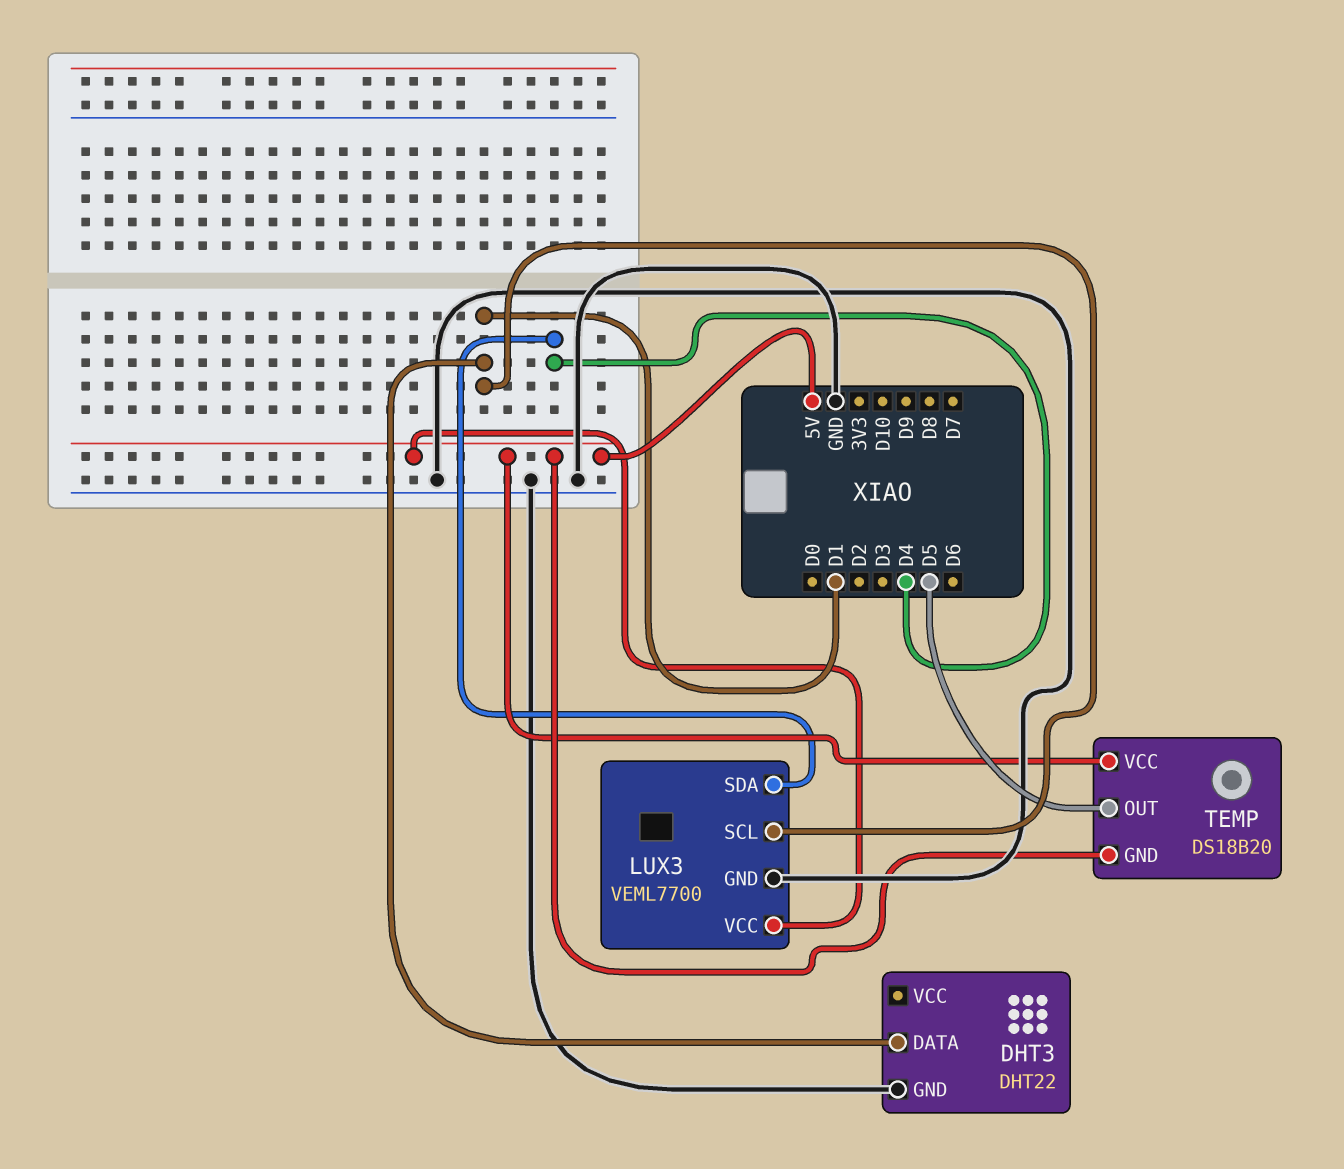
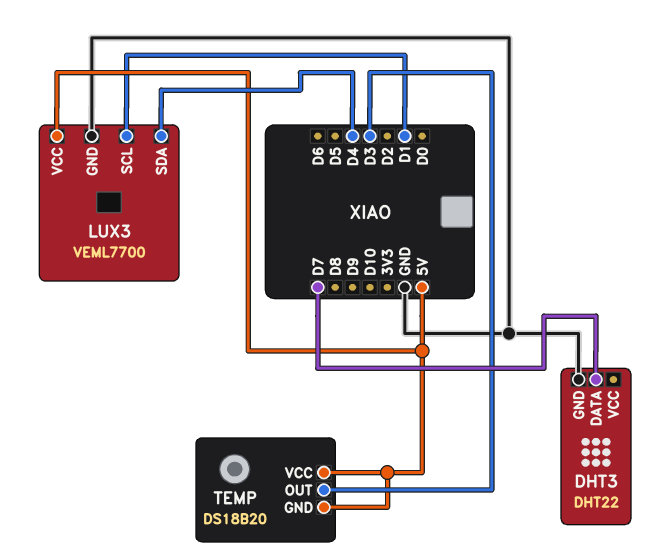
DHT3 pin DATA: D1 -> D7
TEMP pin OUT: D5 -> D3

